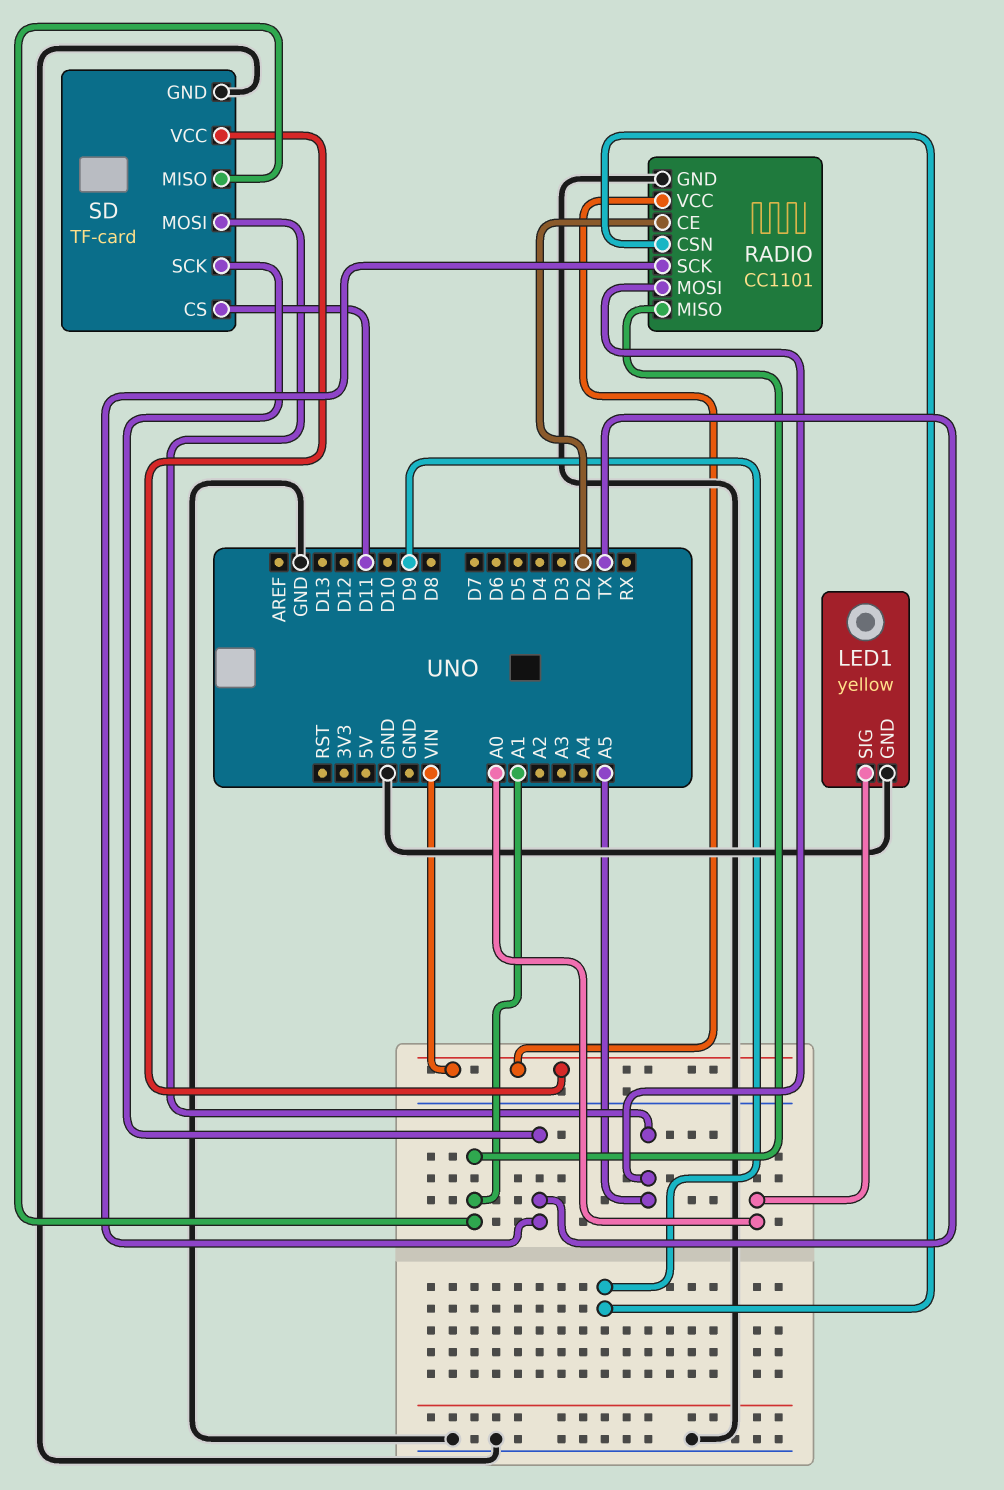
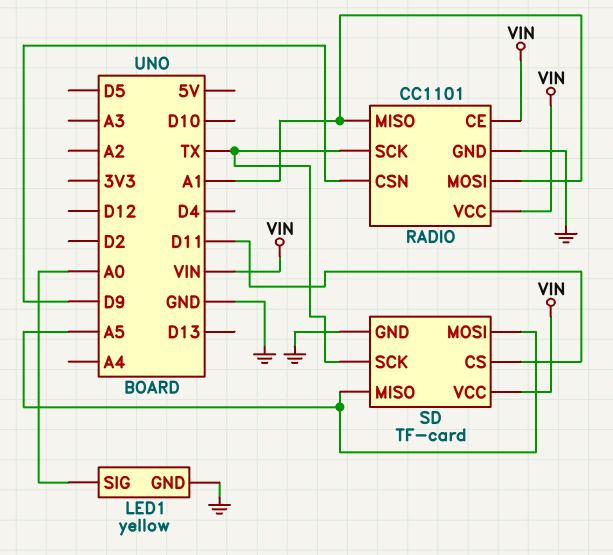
RADIO pin CE: D2 -> VIN
RADIO pin MOSI: A5 -> A1
SD pin MISO: A1 -> A5

